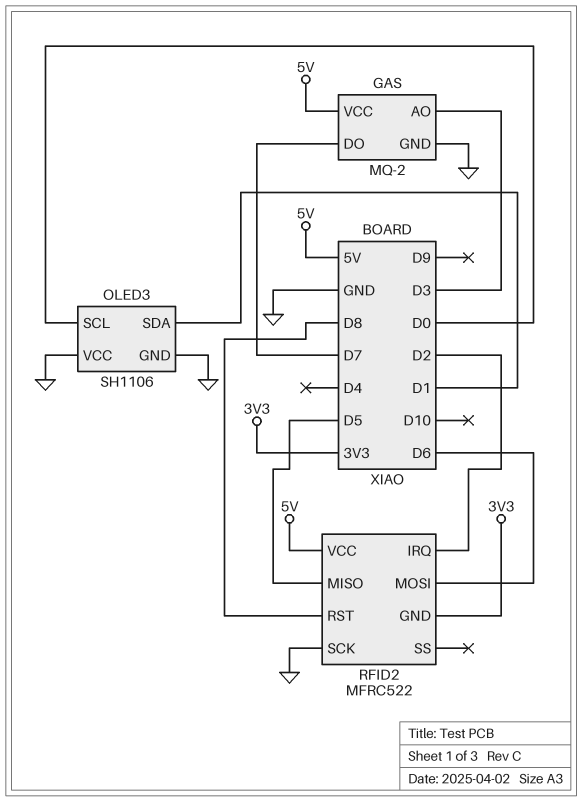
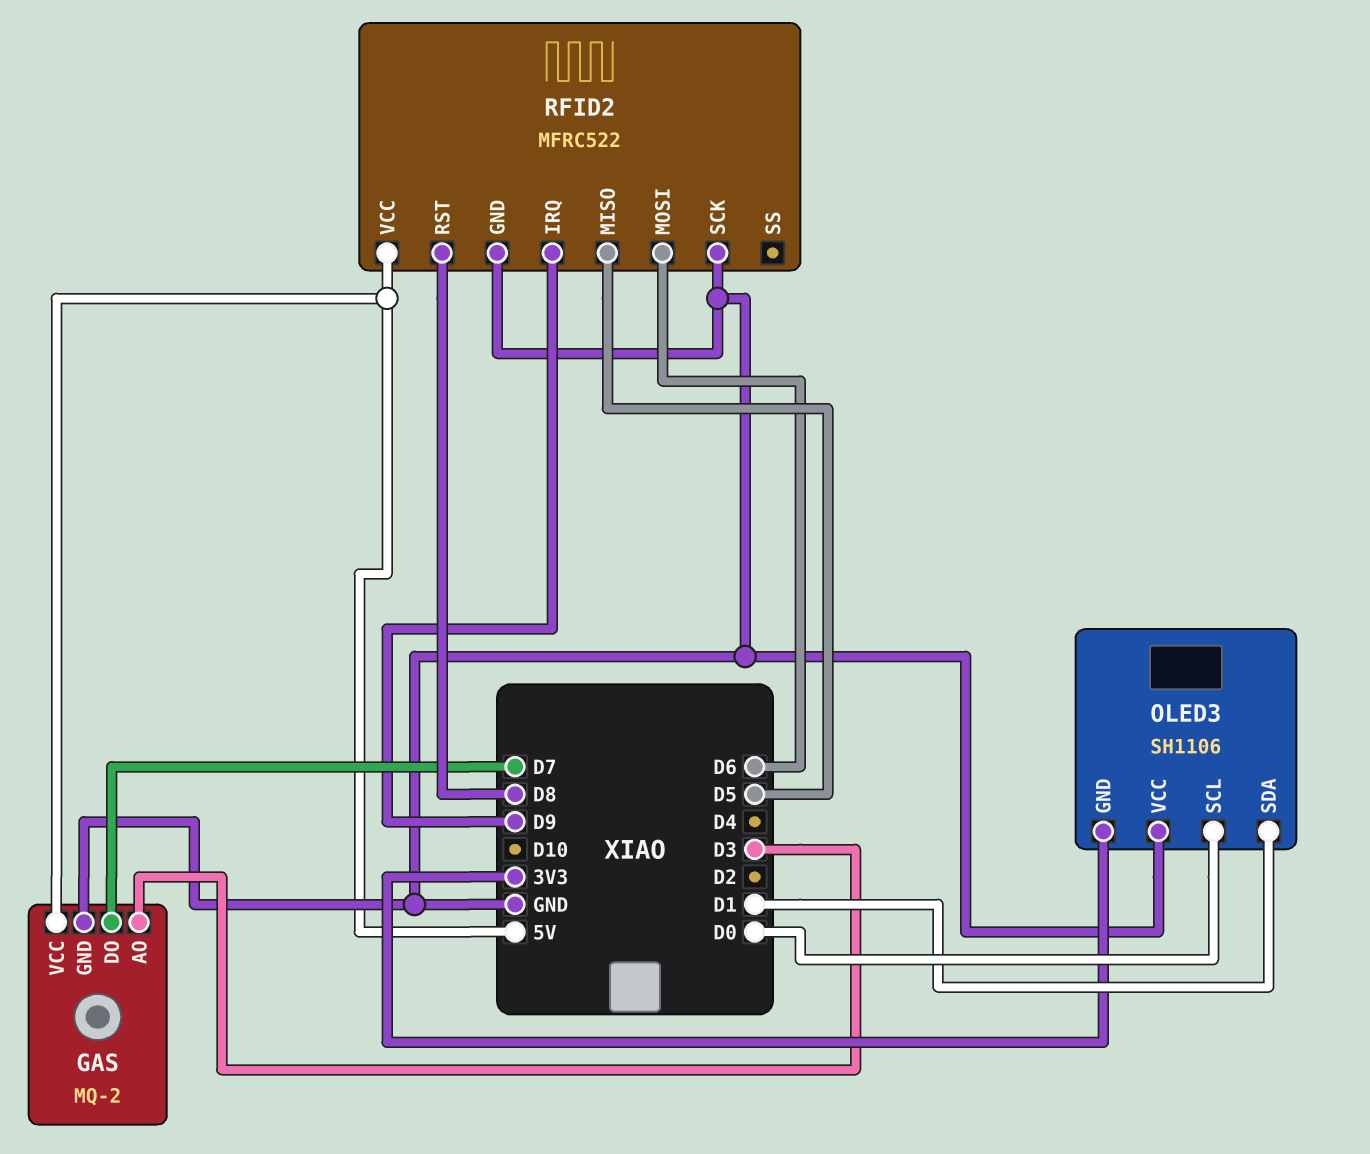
OLED3 pin GND: GND -> 3V3
RFID2 pin GND: 3V3 -> GND
RFID2 pin IRQ: D2 -> D9

